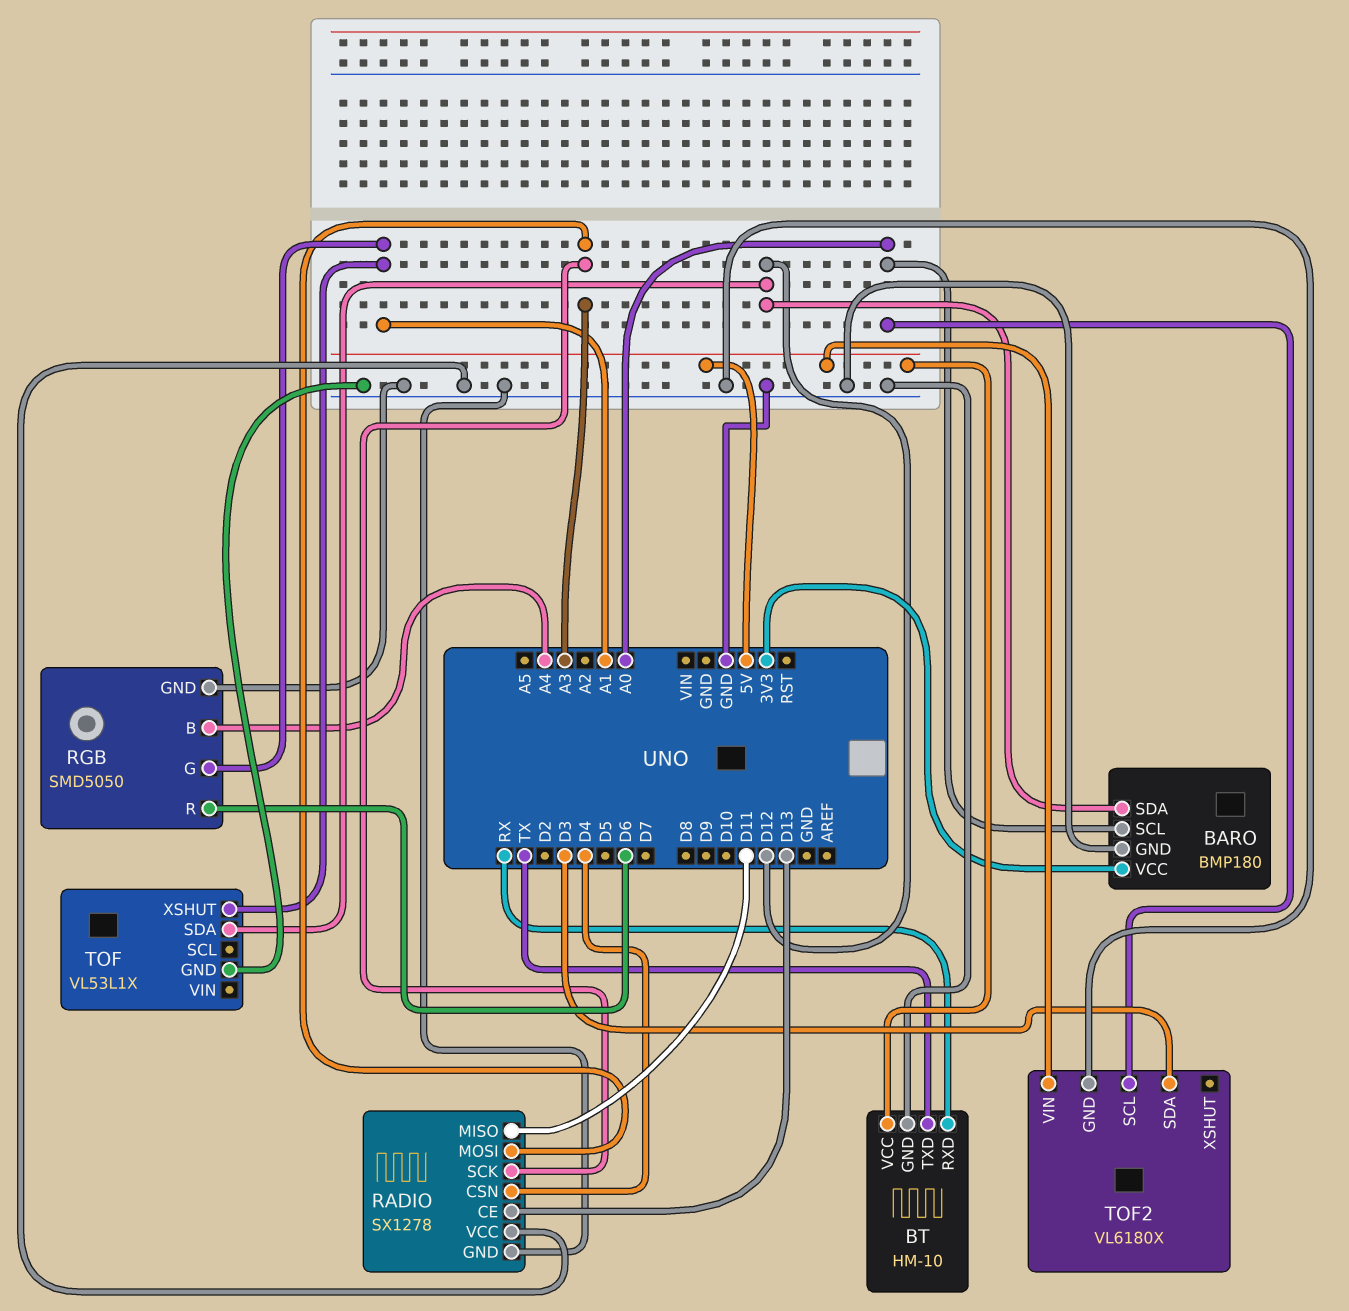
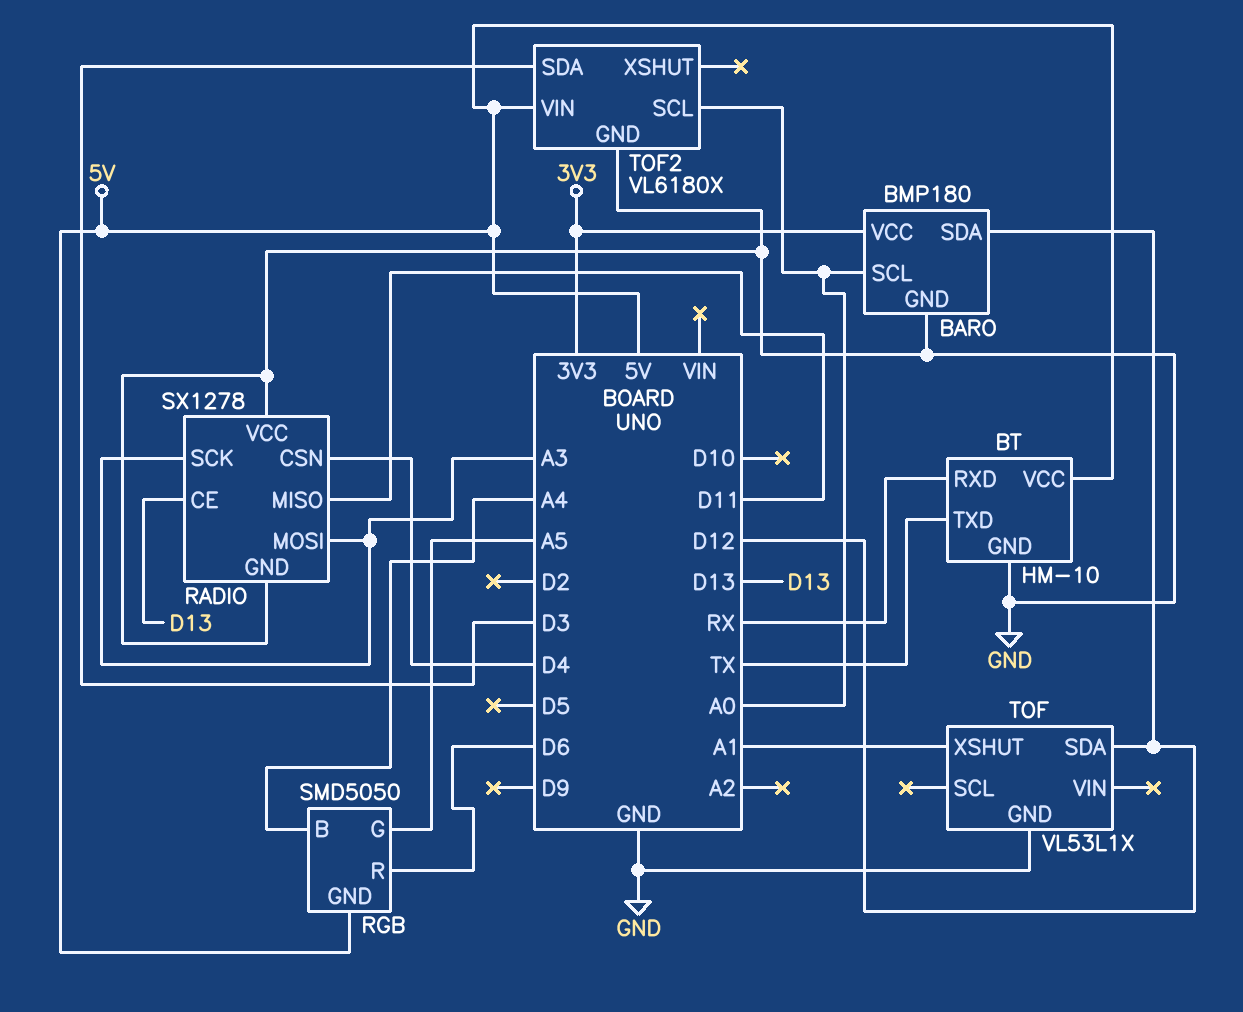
RGB pin G: A1 -> A5
RGB pin GND: GND -> 5V

